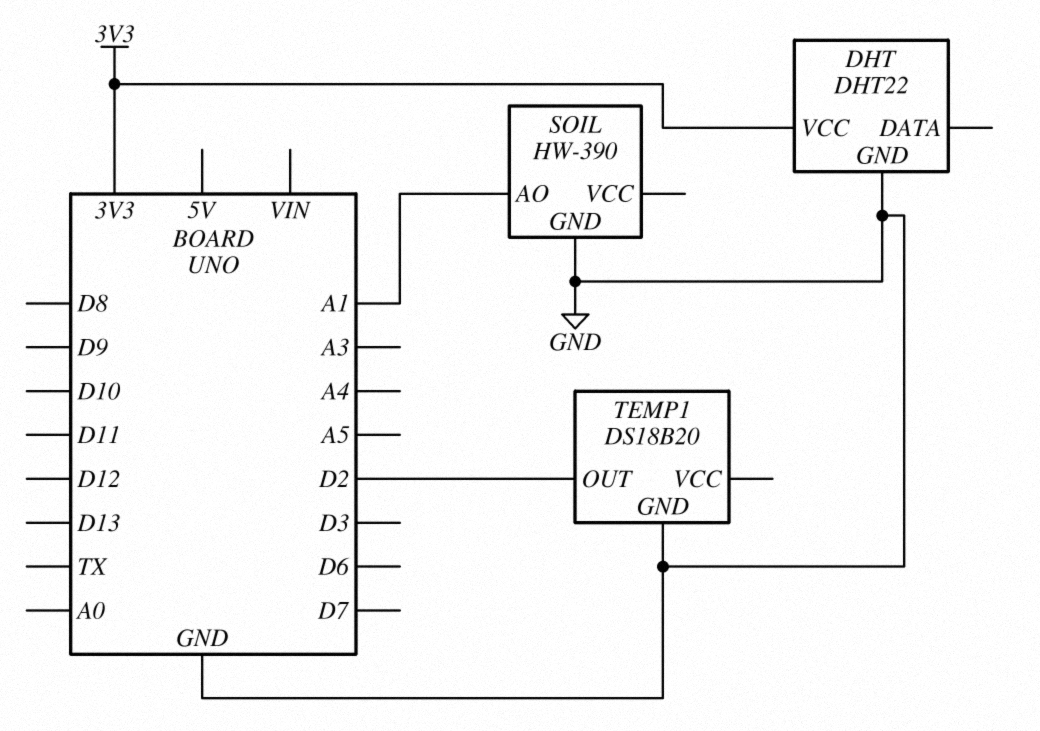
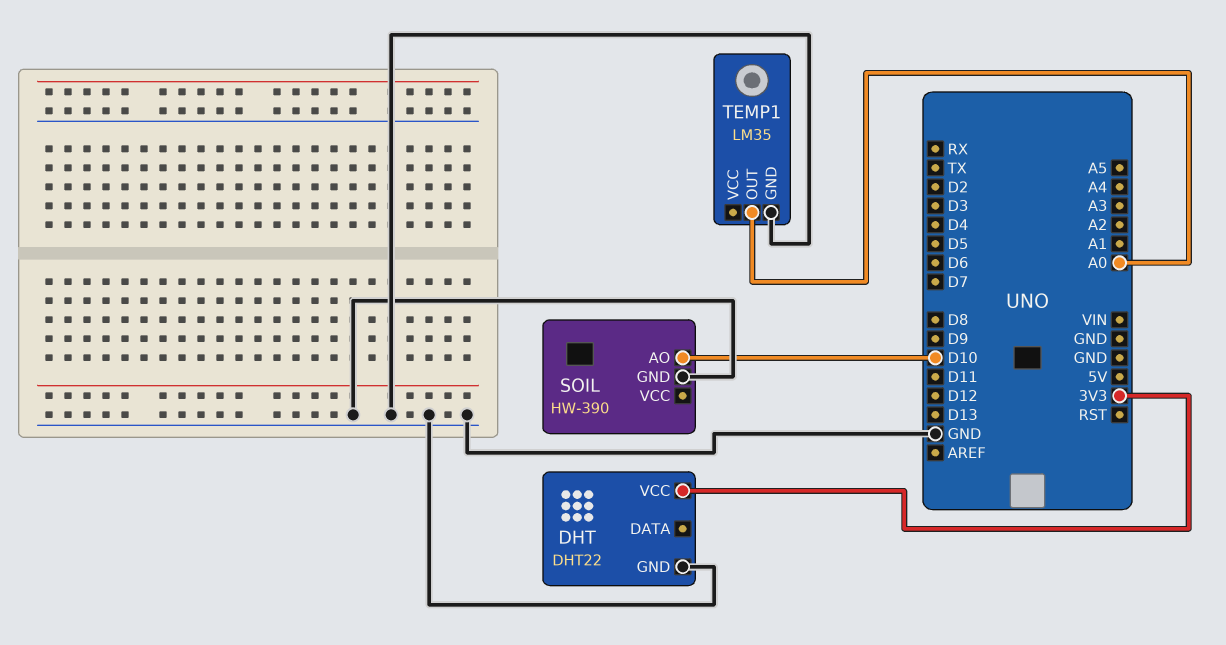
SOIL pin AO: A1 -> D10
TEMP1: DS18B20 -> LM35
TEMP1 pin OUT: D2 -> A0

